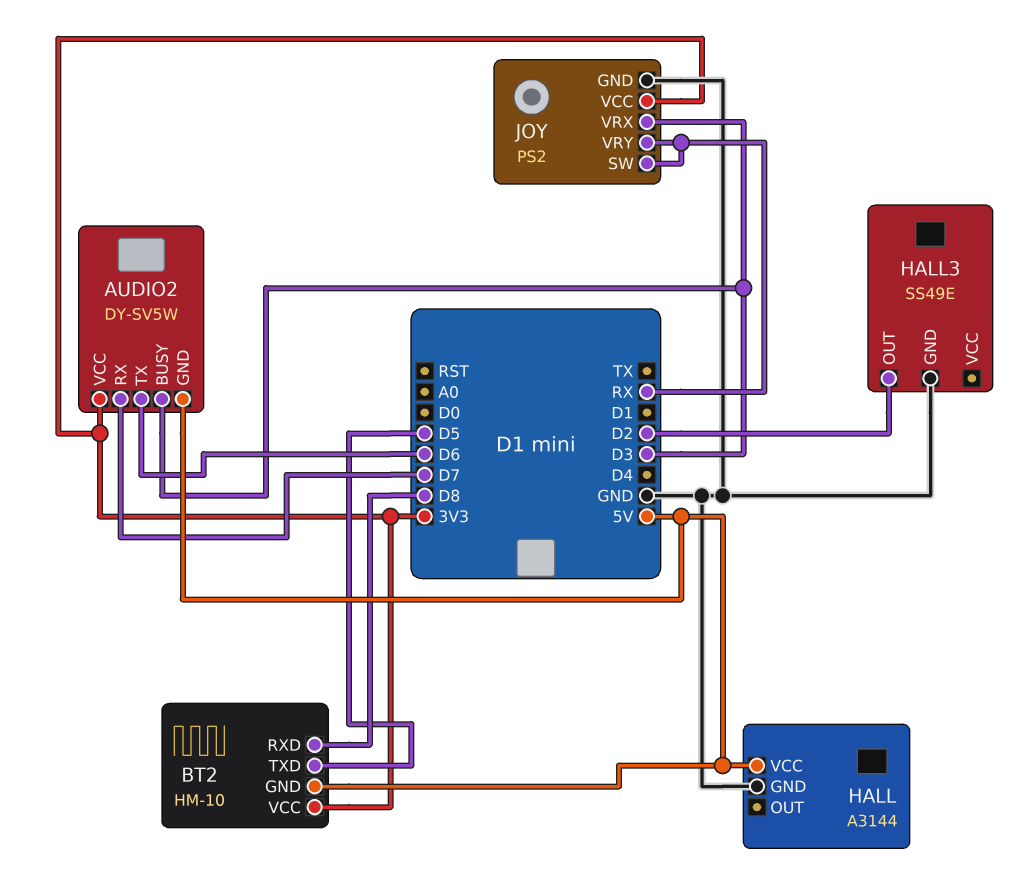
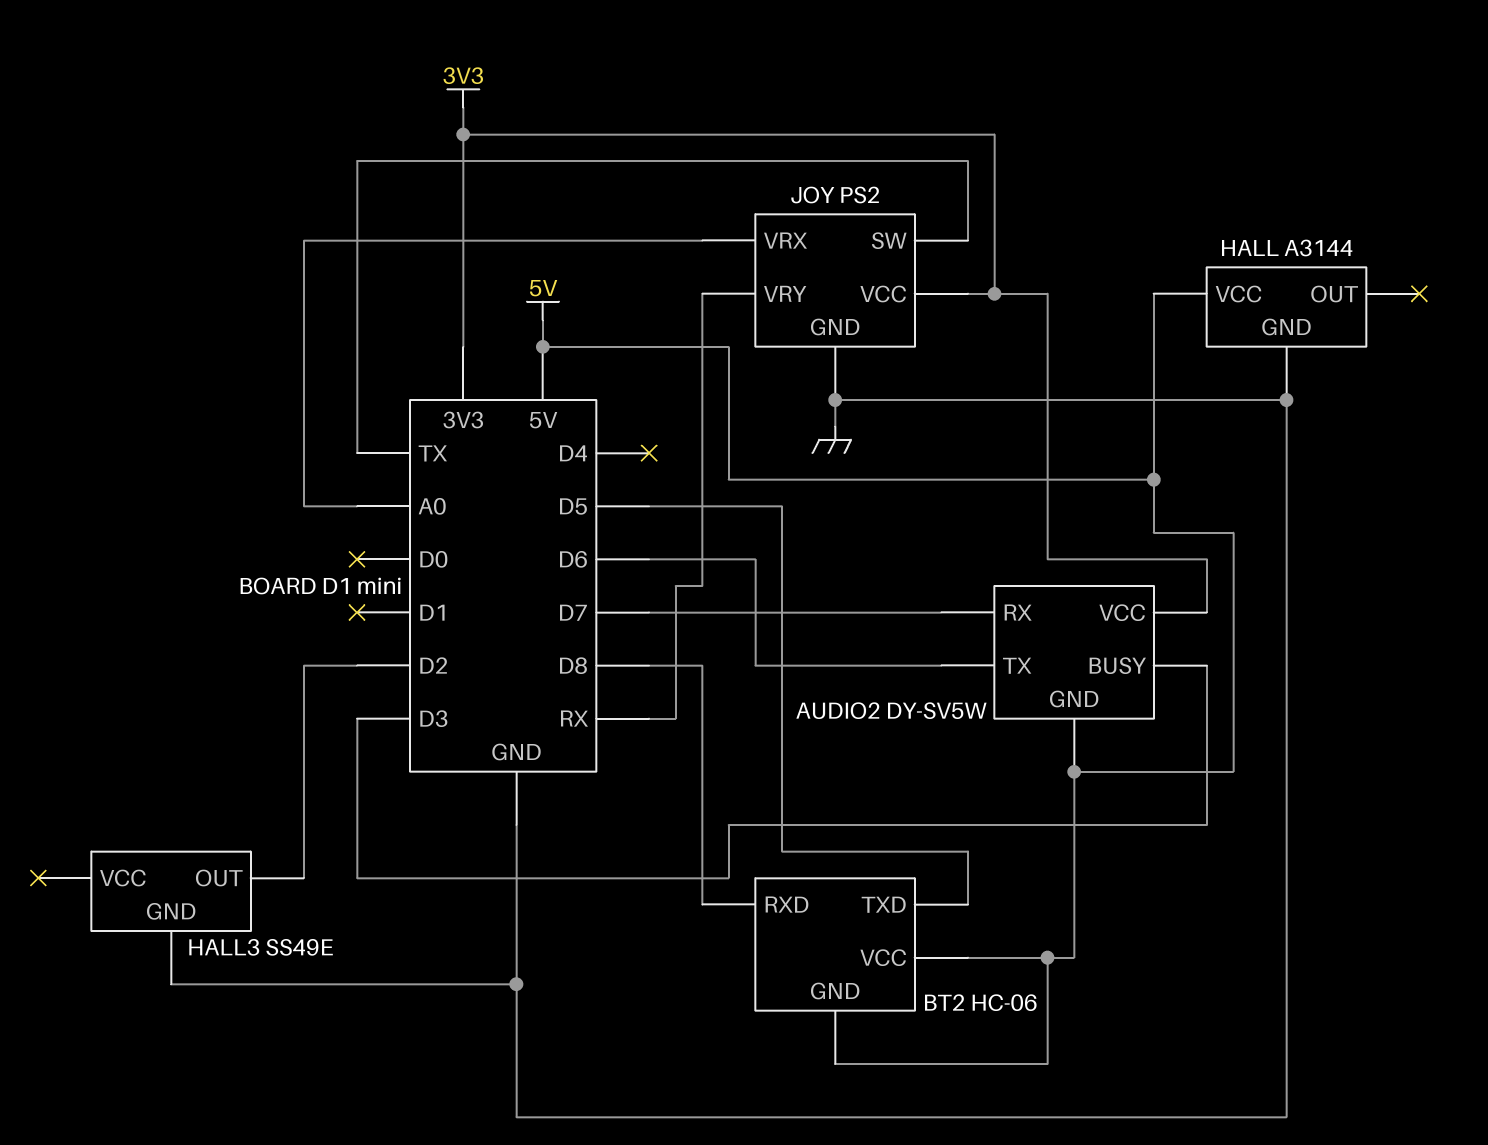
BT2: HM-10 -> HC-06
BT2 pin VCC: 3V3 -> 5V
JOY pin SW: RX -> TX
JOY pin VRX: D3 -> A0

